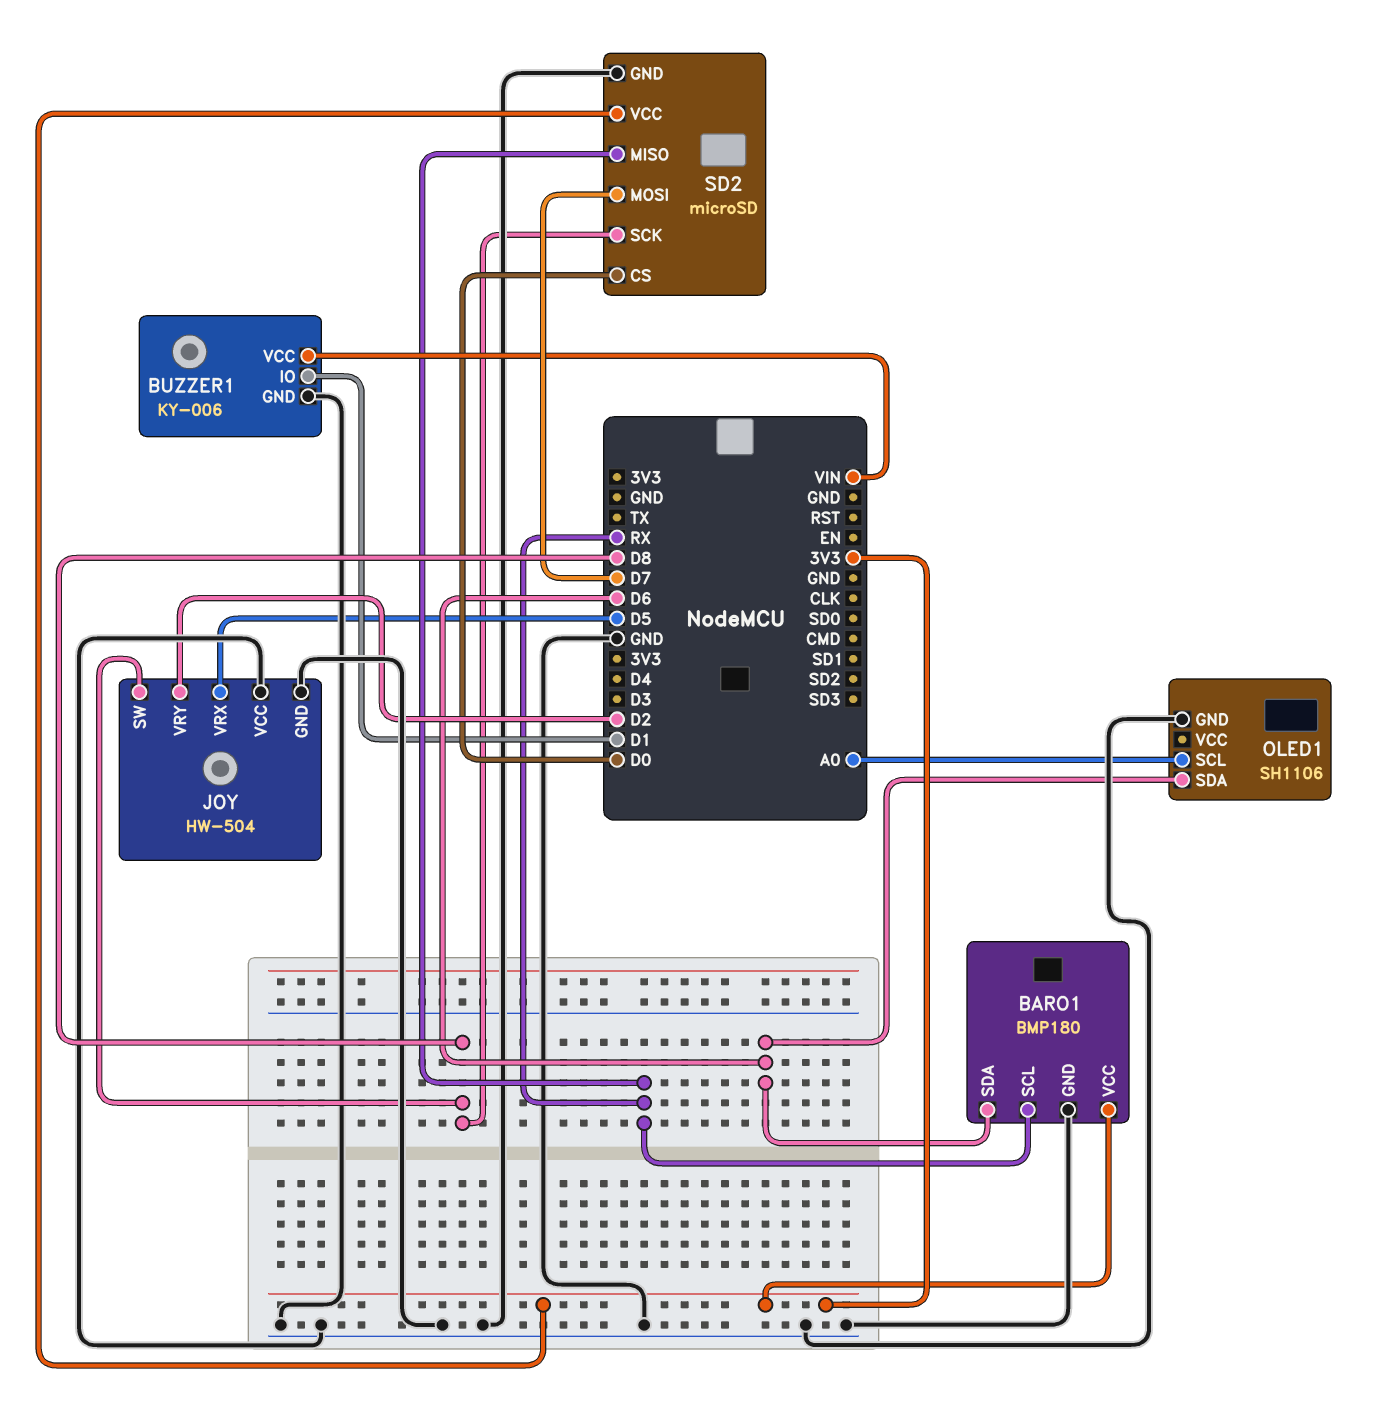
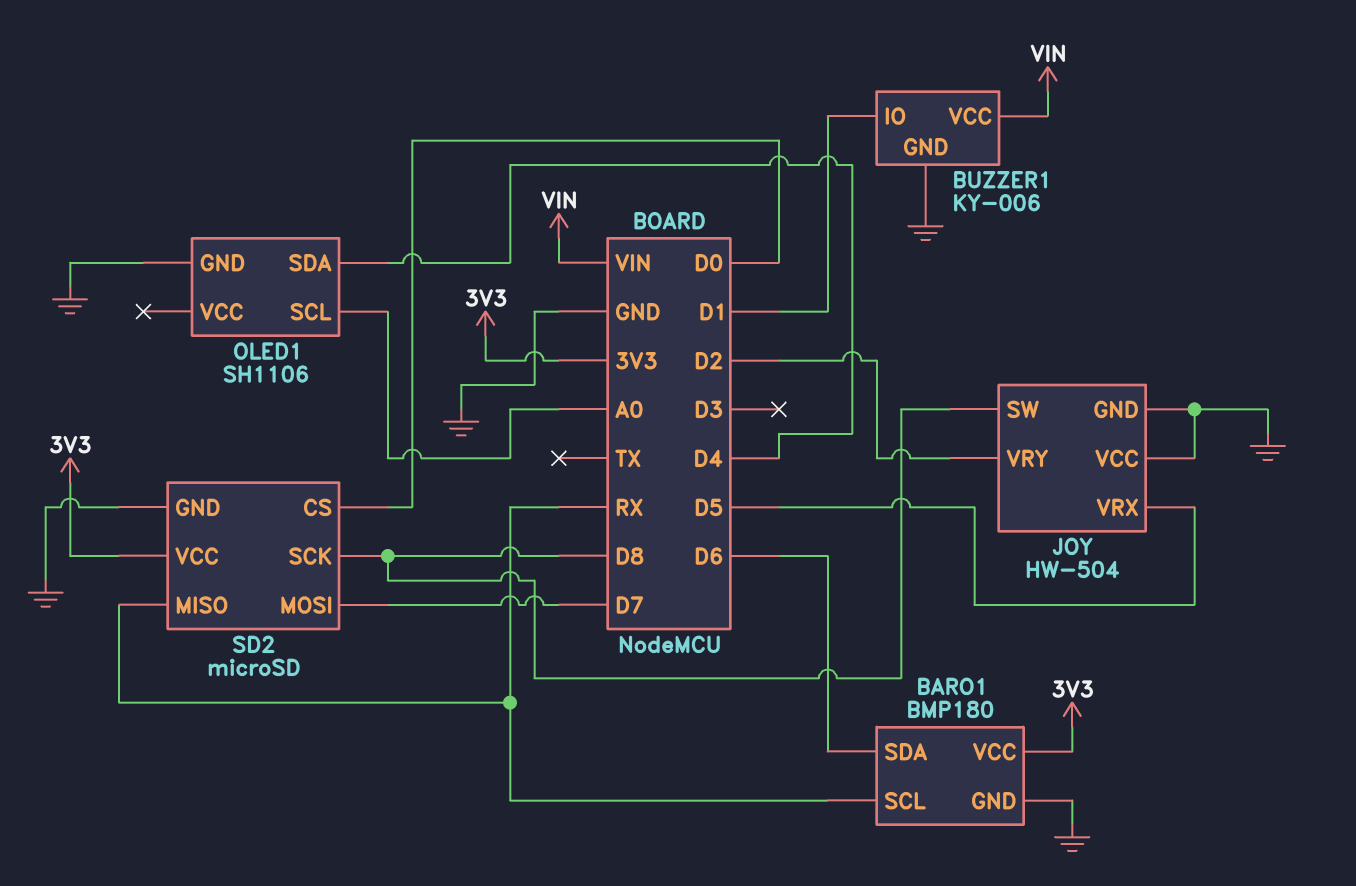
OLED1 pin SDA: D6 -> D4

